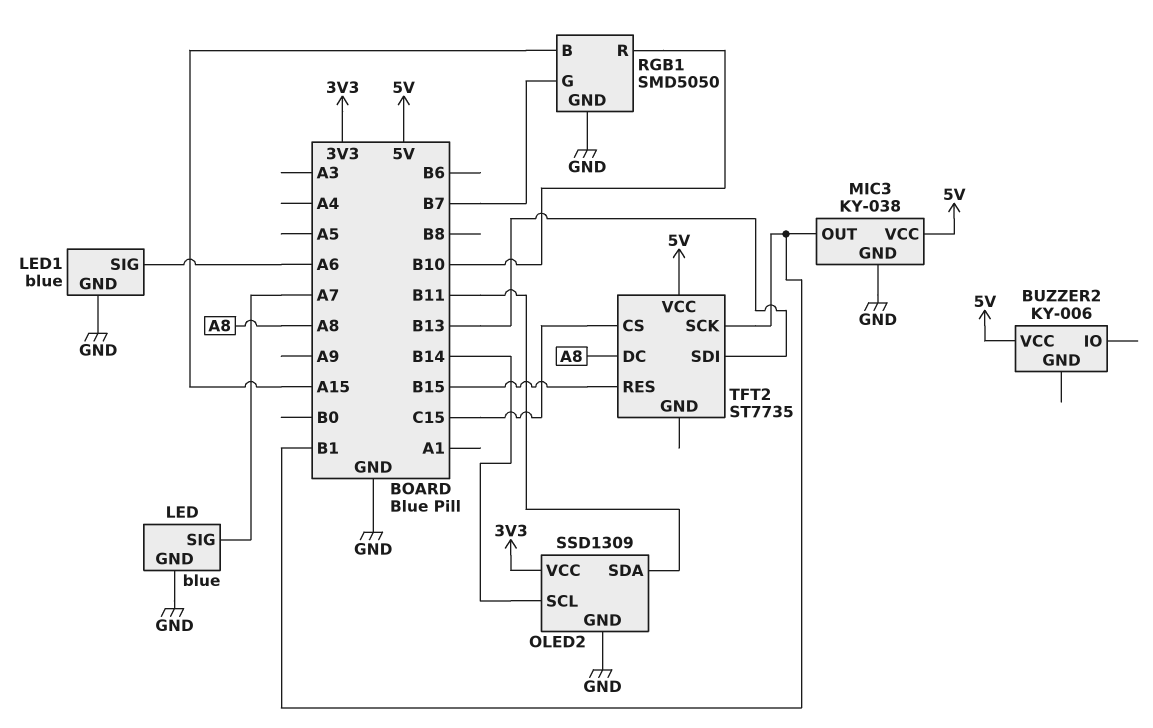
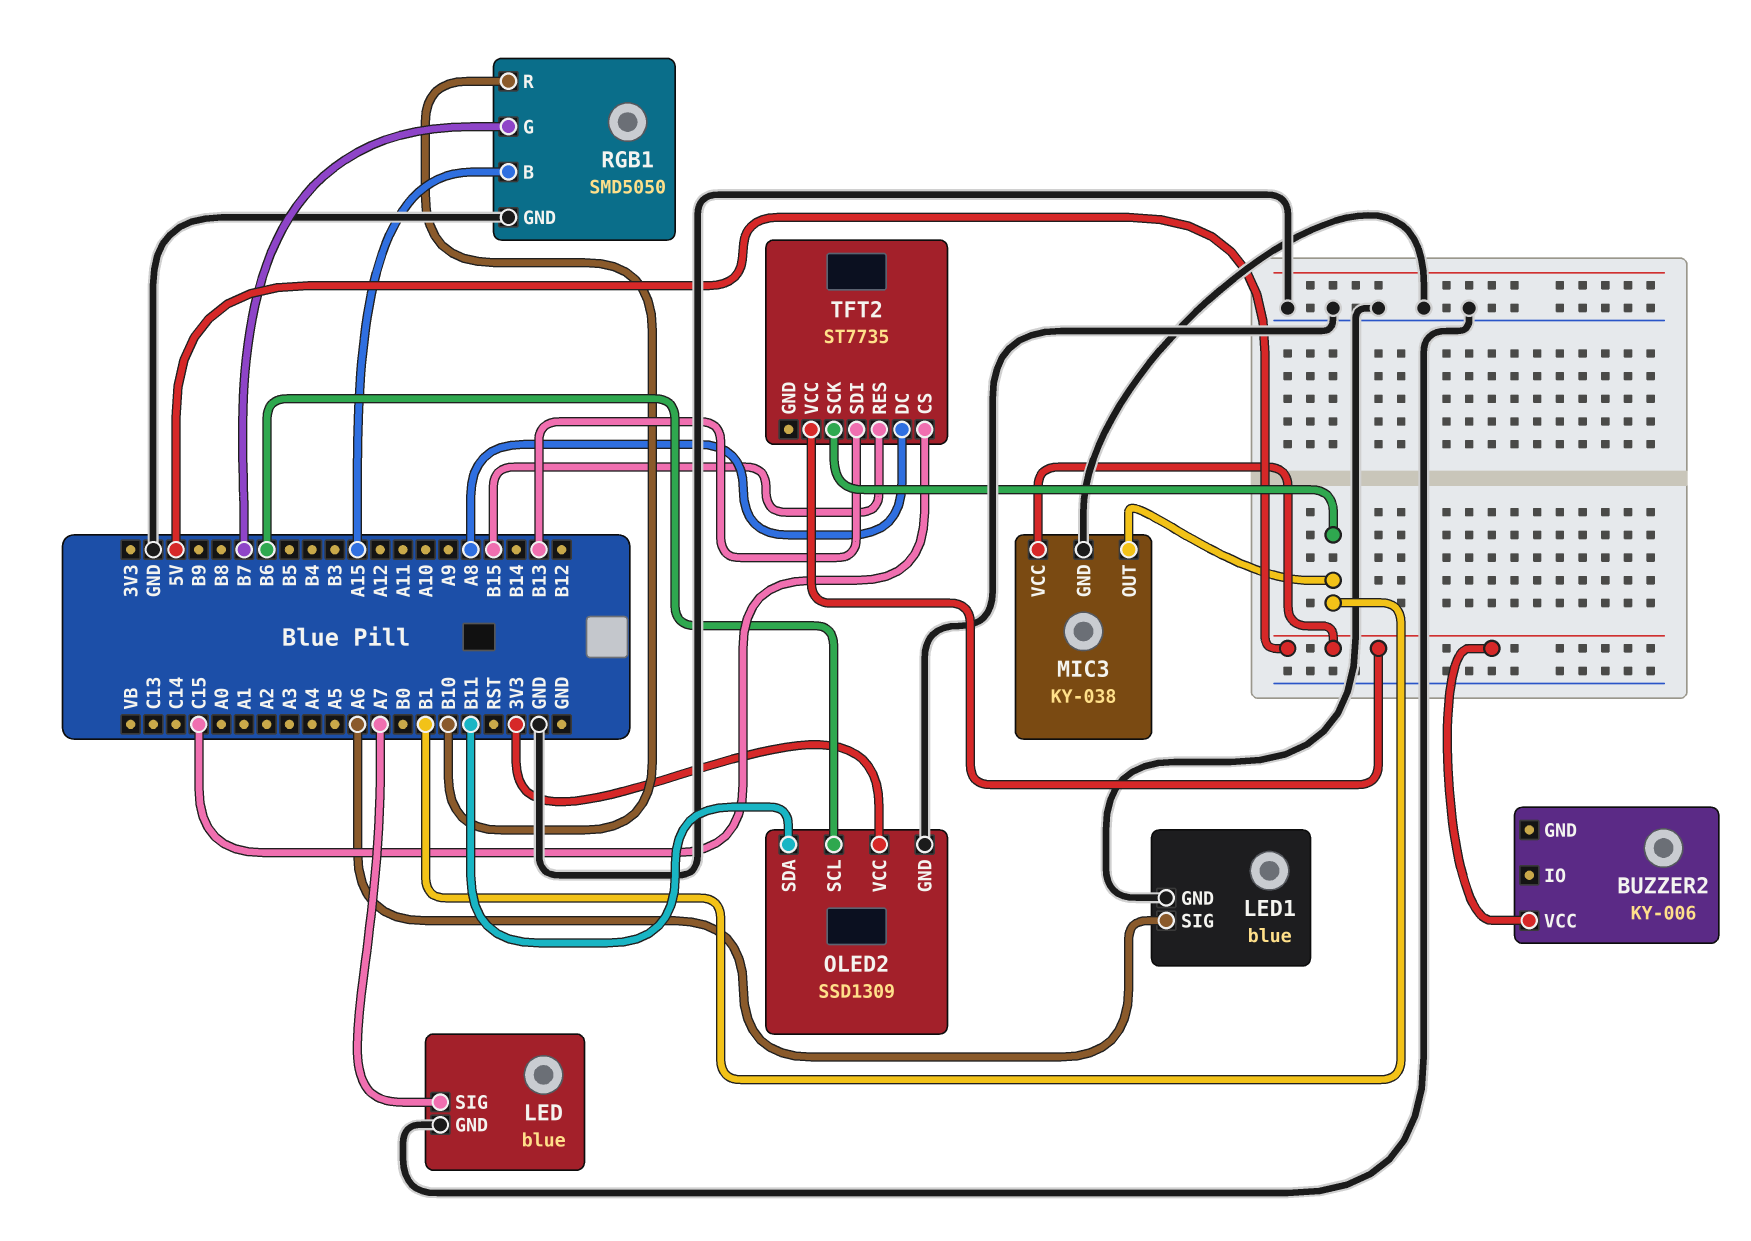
OLED2 pin SCL: B14 -> B6

